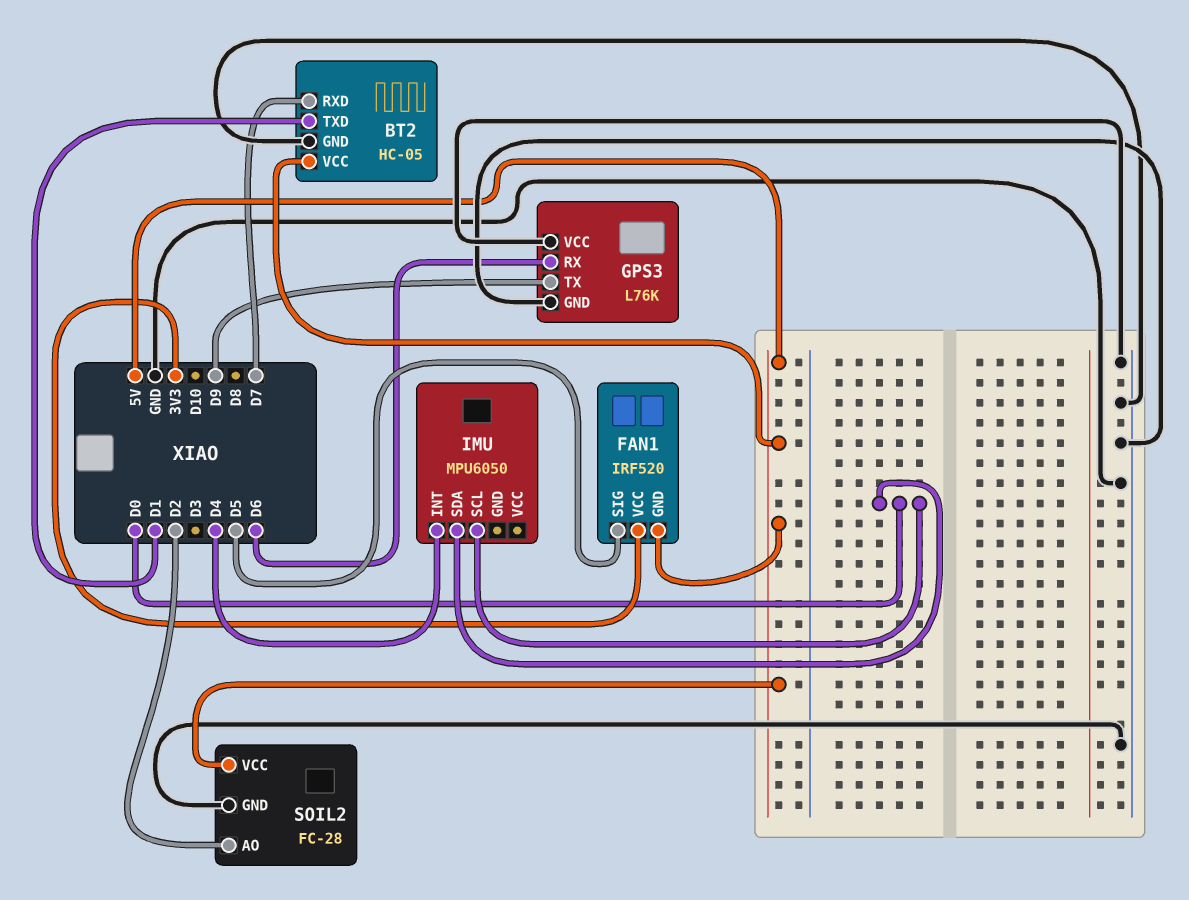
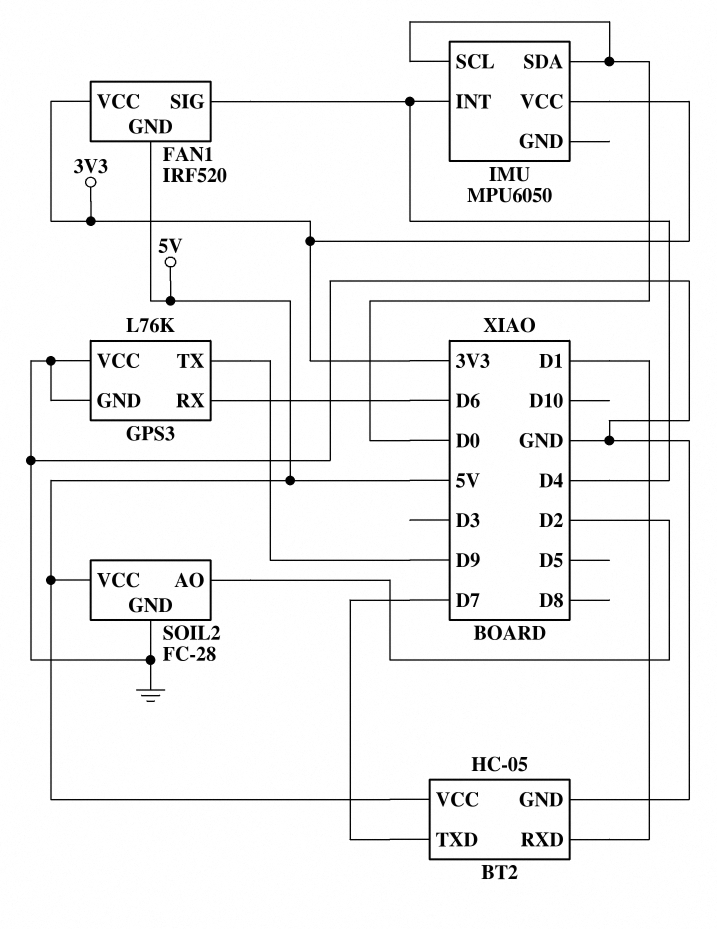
BT2 pin RXD: D7 -> D1
BT2 pin TXD: D1 -> D7
FAN1 pin SIG: D5 -> D4
IMU pin VCC: none -> 3V3

